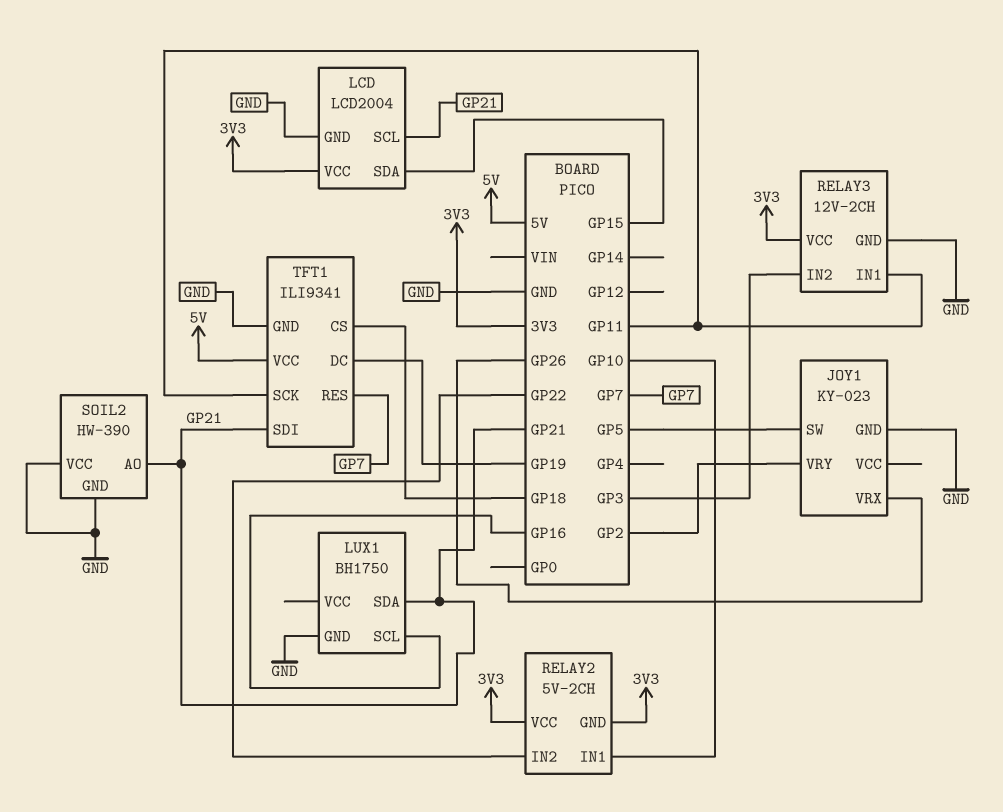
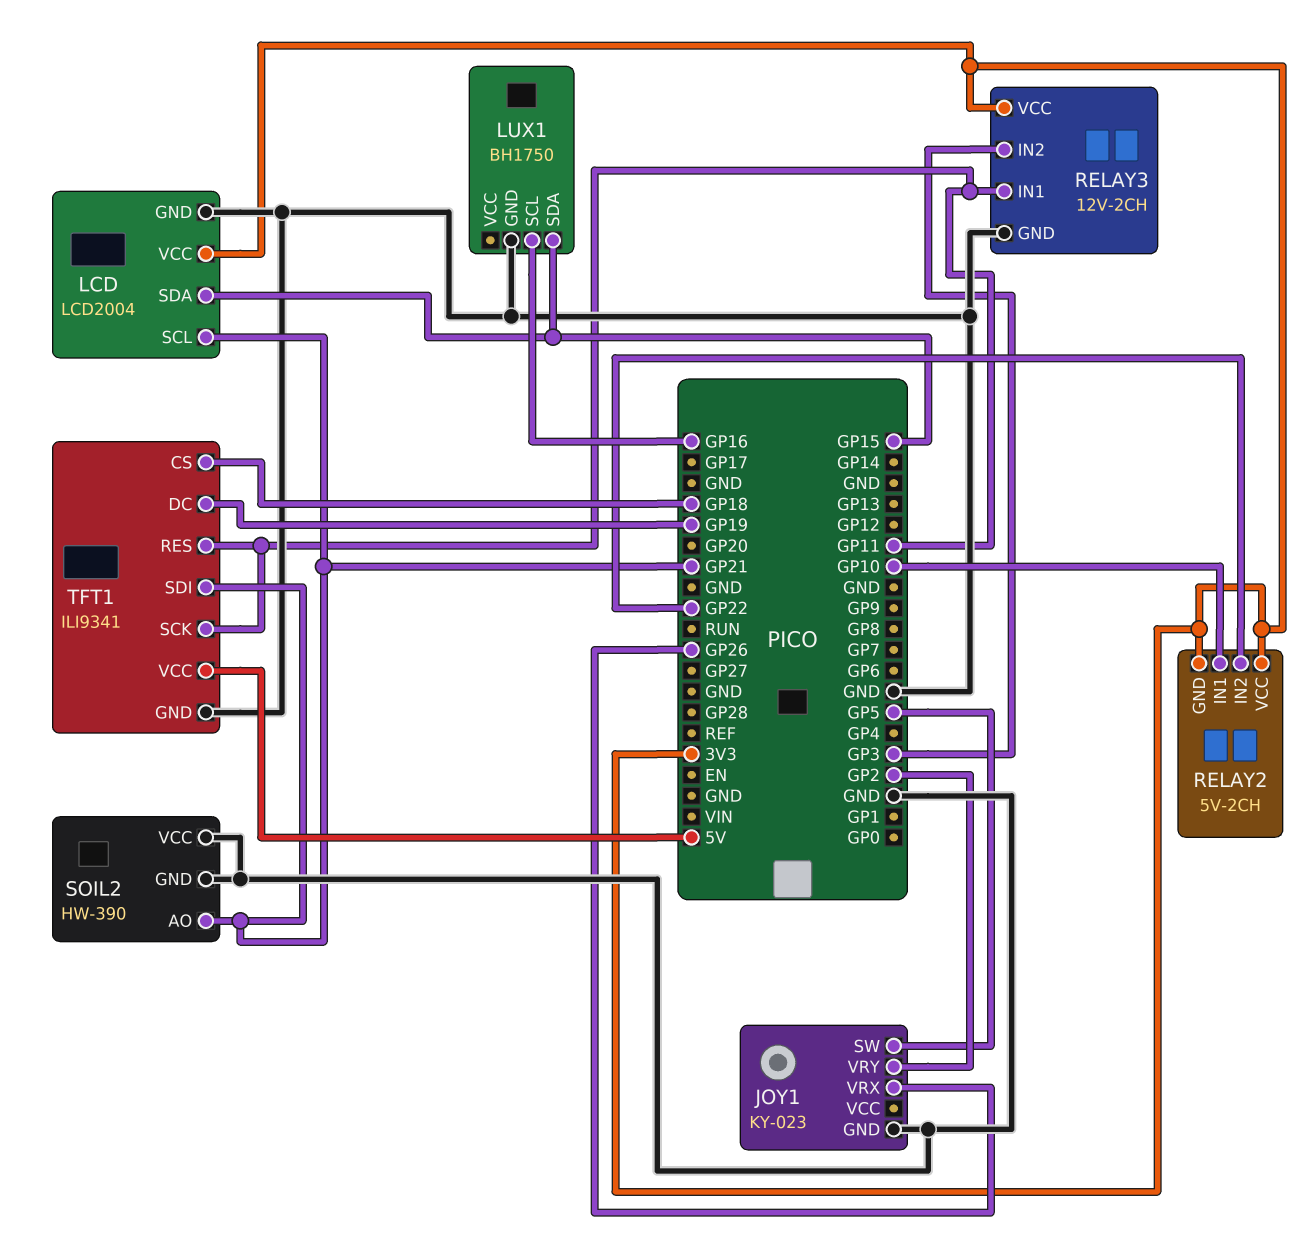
LUX1 pin SDA: GP21 -> GP15
TFT1 pin RES: GP7 -> GP11

